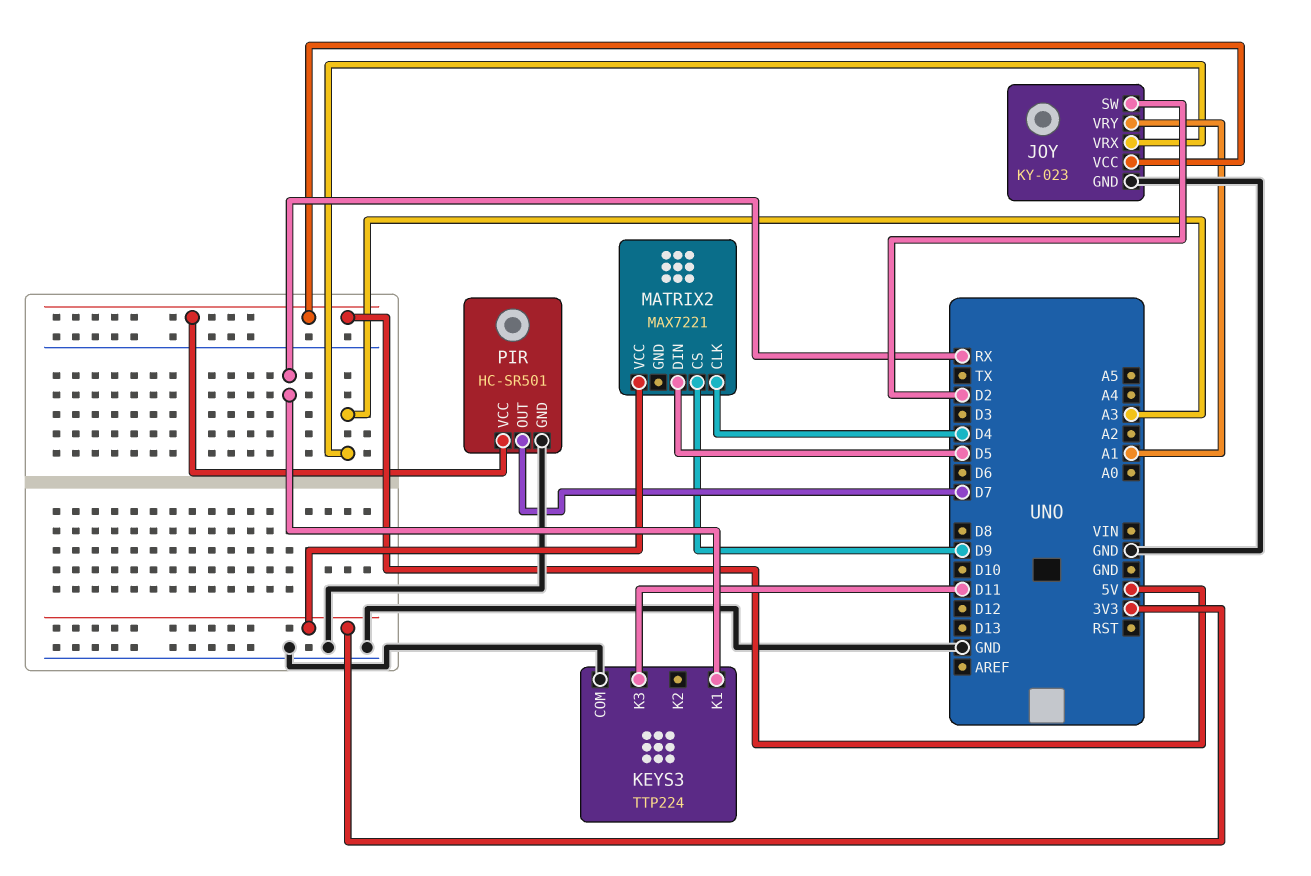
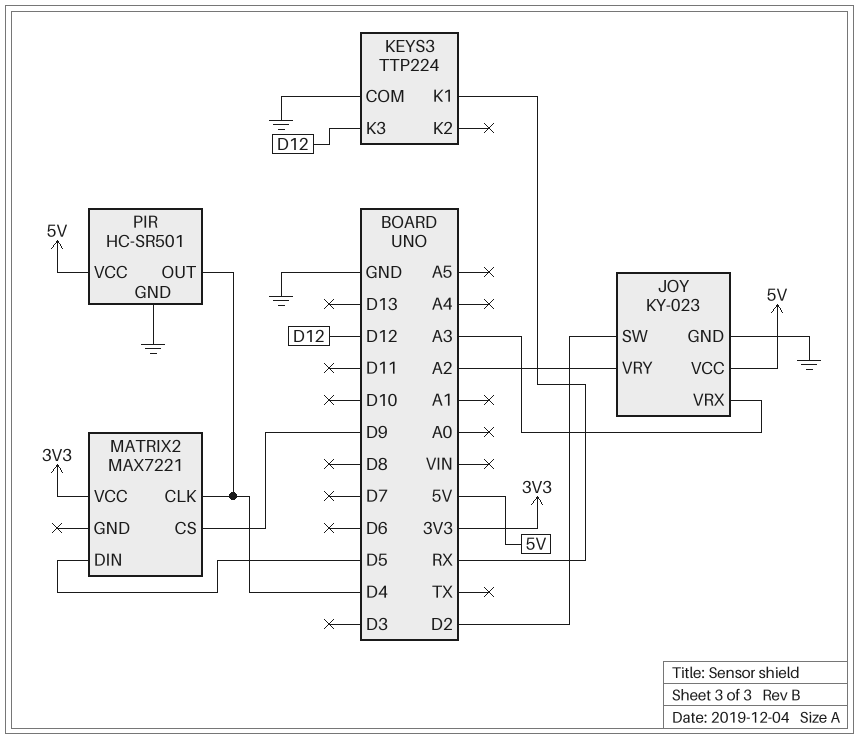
JOY pin VRY: A1 -> A2
KEYS3 pin K3: D11 -> D12
PIR pin OUT: D7 -> D4

